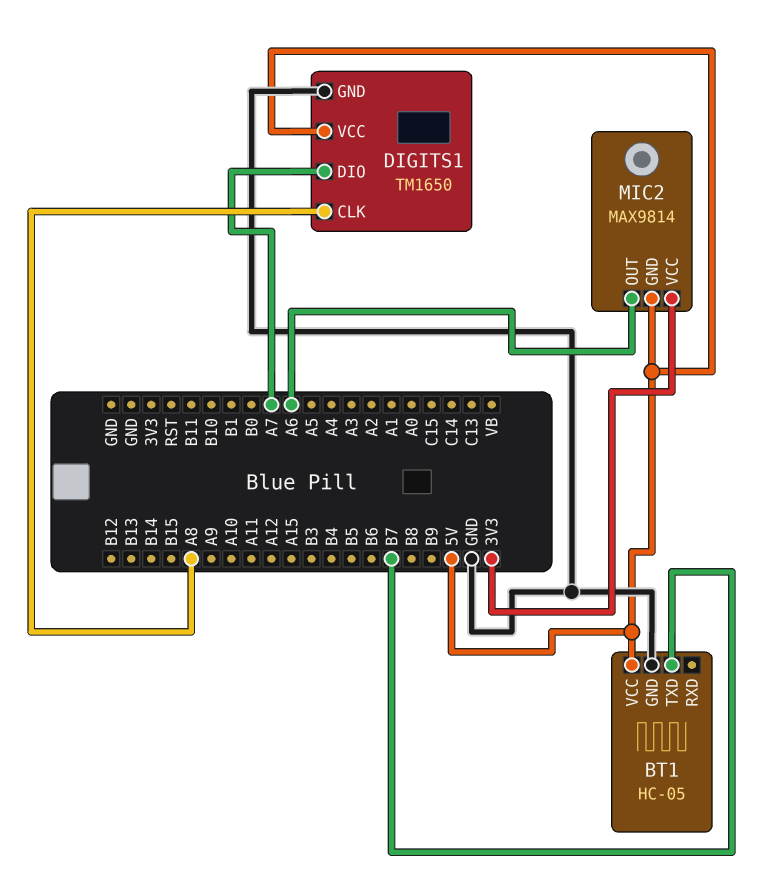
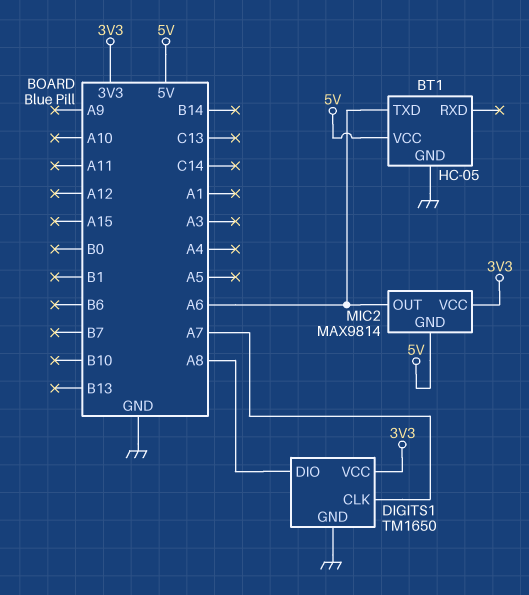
BT1 pin TXD: B7 -> A6
DIGITS1 pin CLK: A8 -> A7
DIGITS1 pin DIO: A7 -> A8
DIGITS1 pin VCC: 5V -> 3V3

